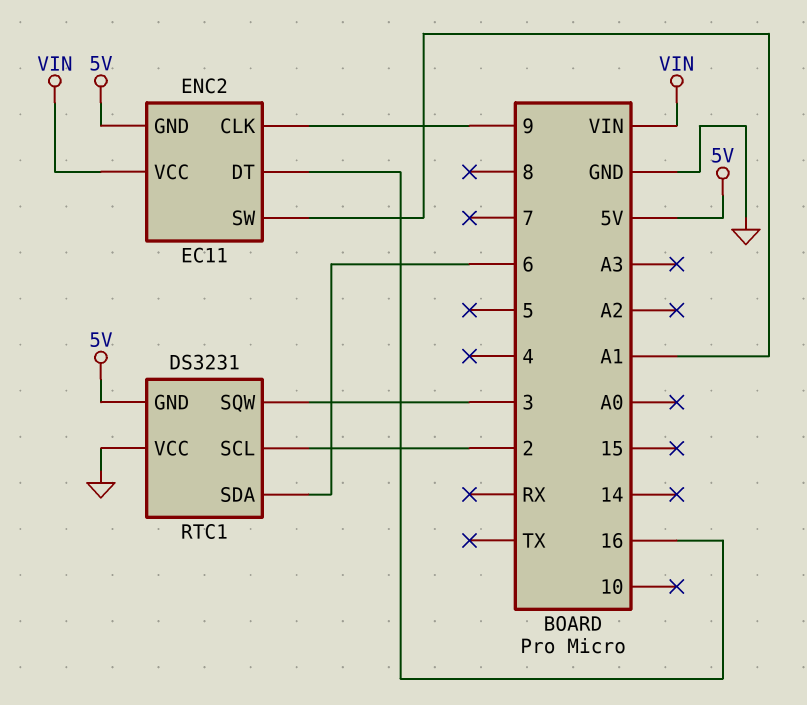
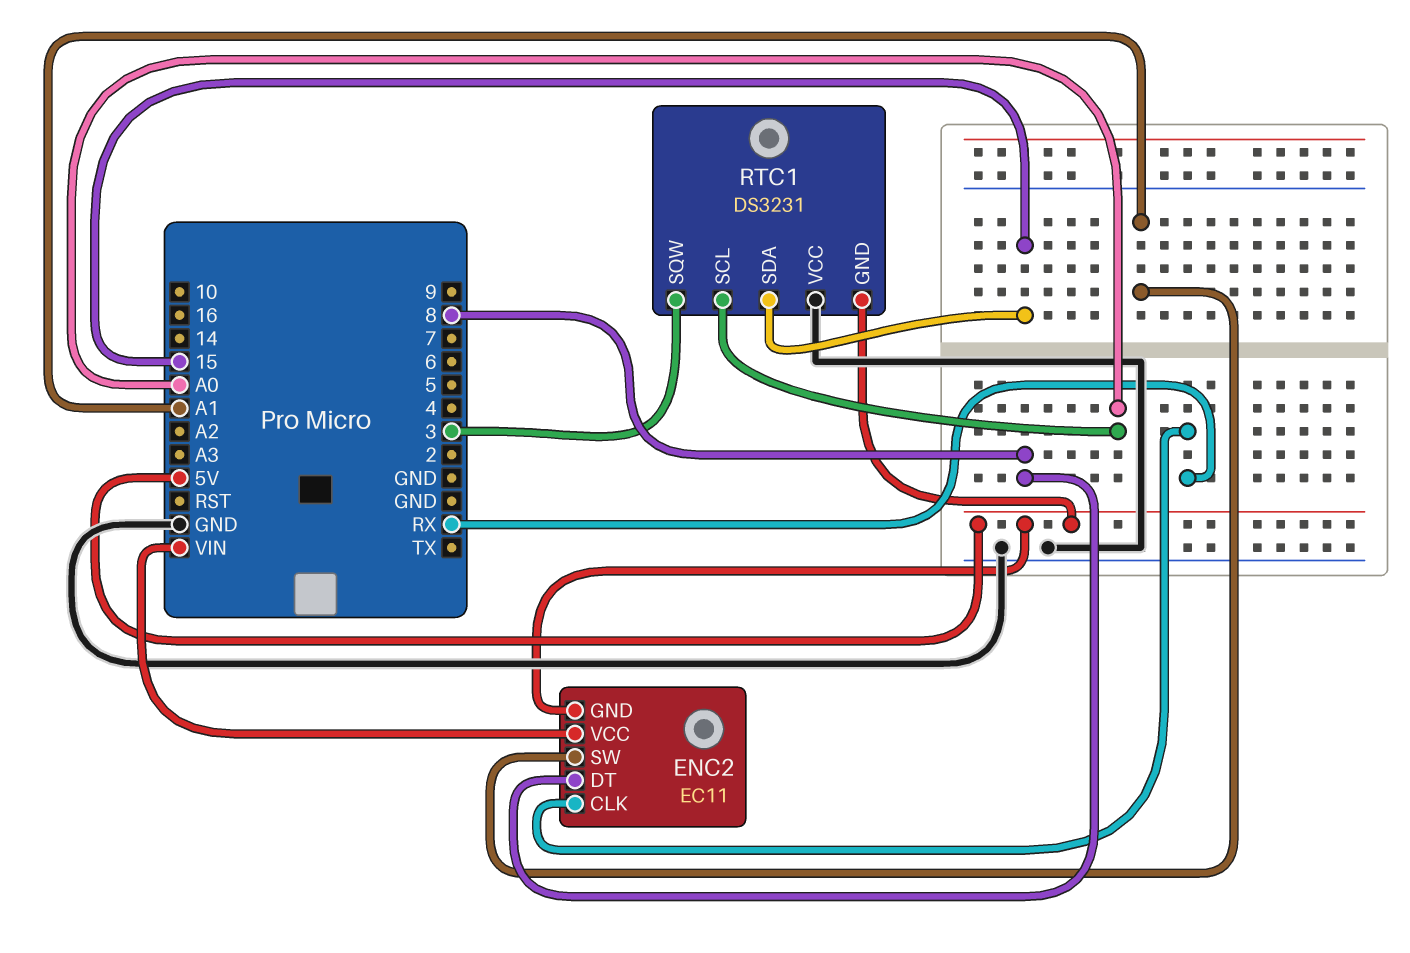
ENC2 pin CLK: 9 -> RX
ENC2 pin DT: 16 -> 8
RTC1 pin SCL: 2 -> A0
RTC1 pin SDA: 6 -> 15

